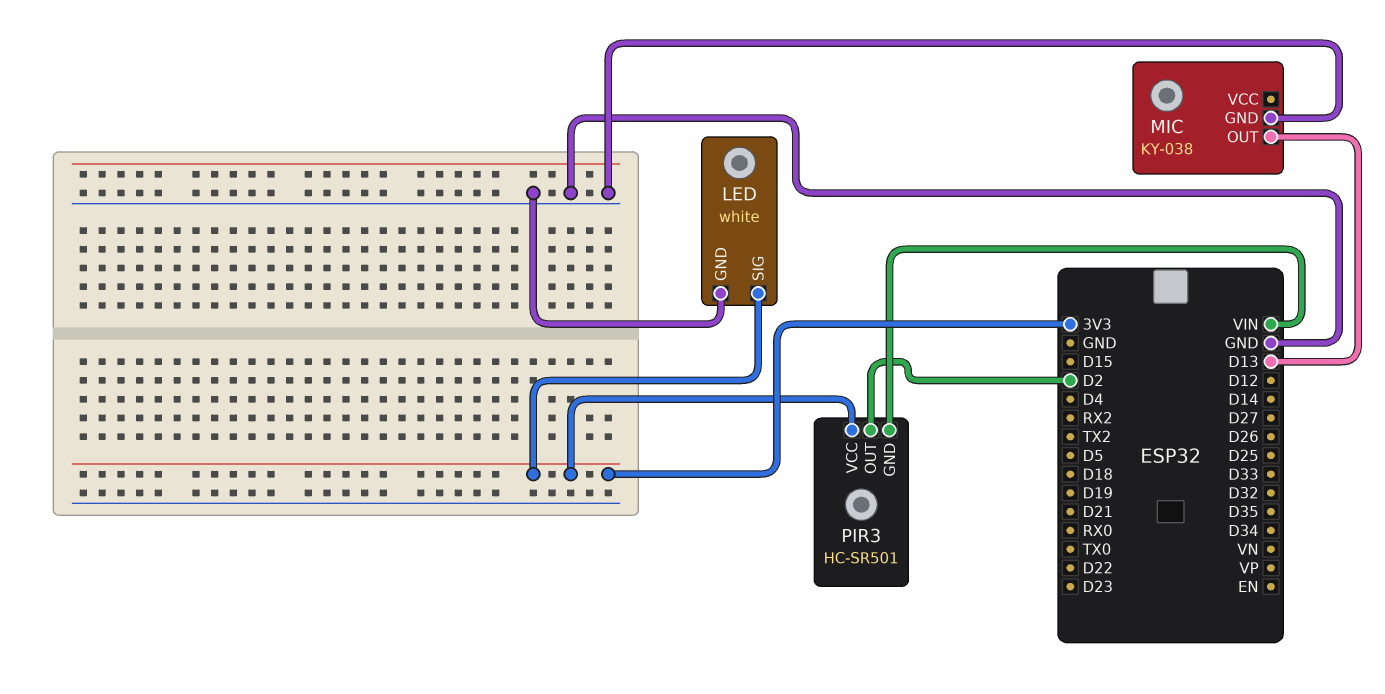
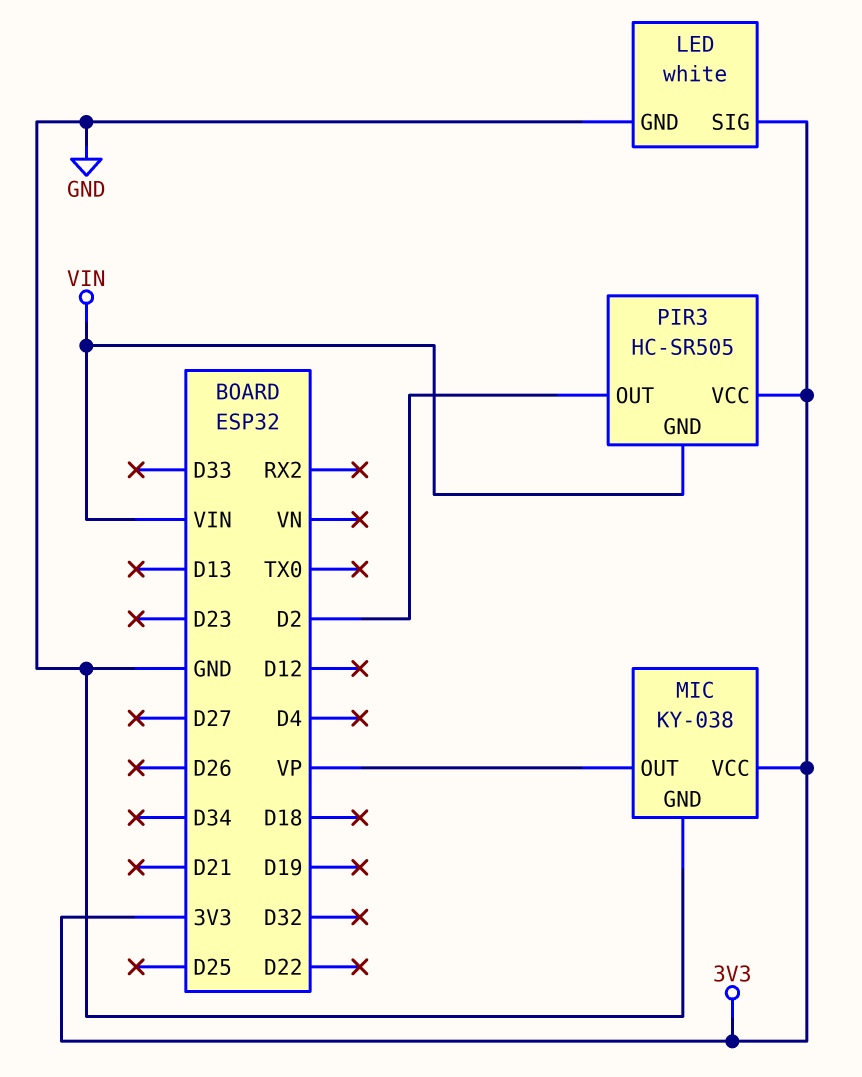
MIC pin OUT: D13 -> VP
MIC pin VCC: none -> 3V3
PIR3: HC-SR501 -> HC-SR505

